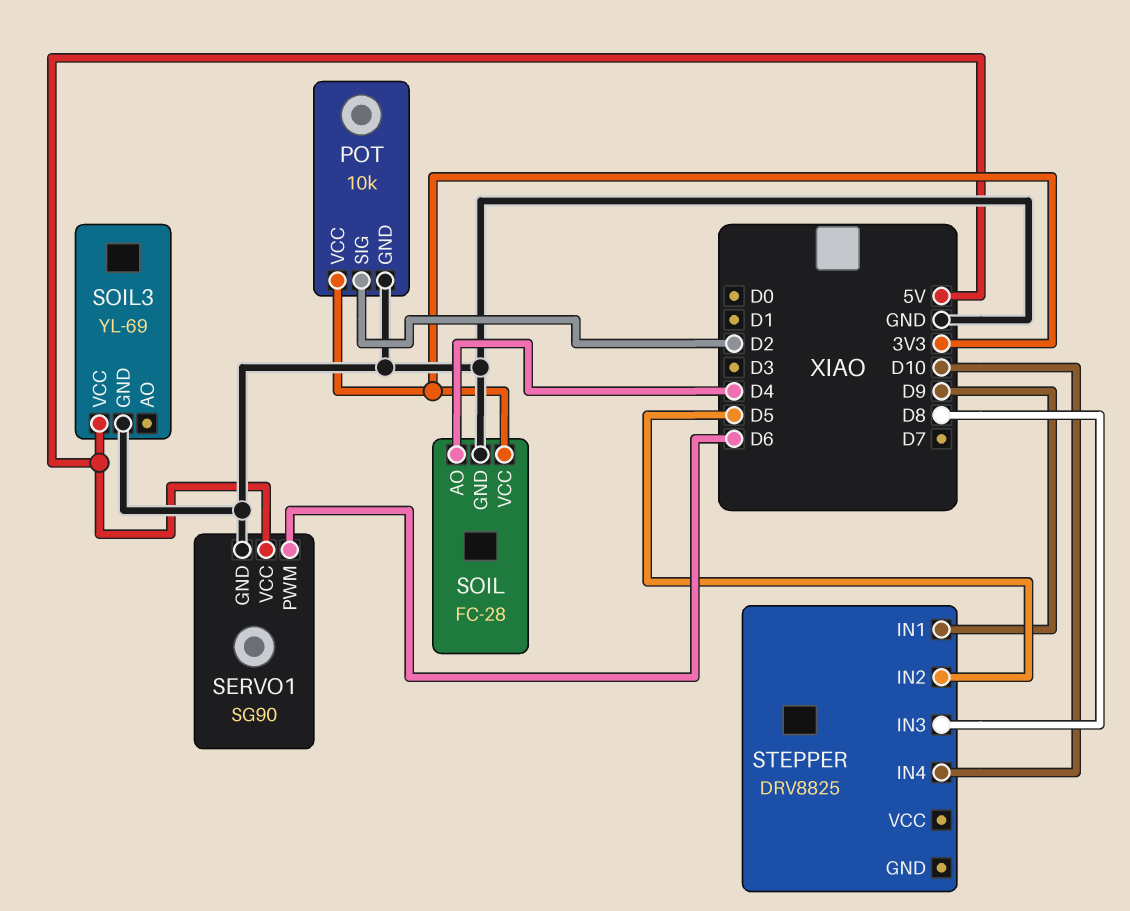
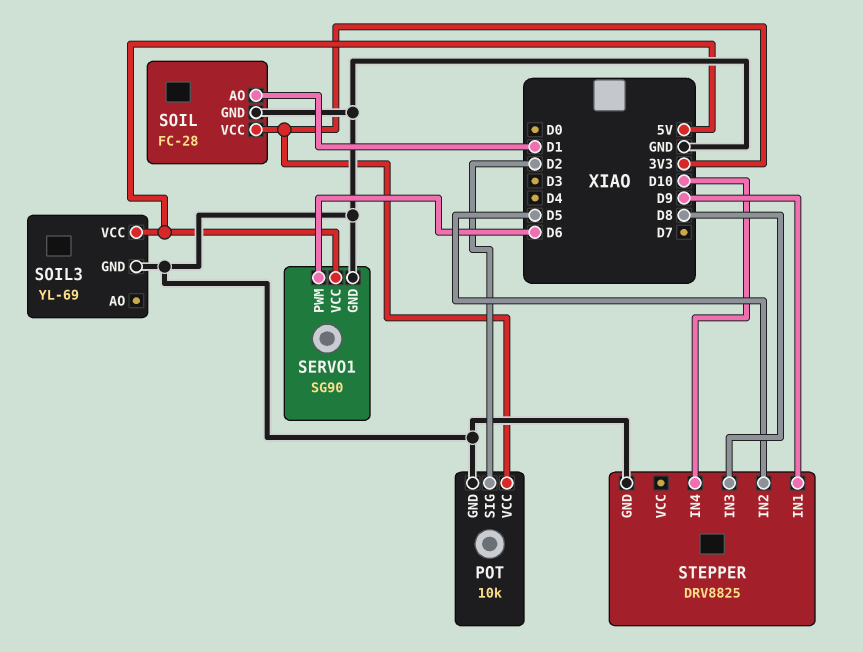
SOIL pin AO: D4 -> D1
STEPPER pin GND: none -> GND

